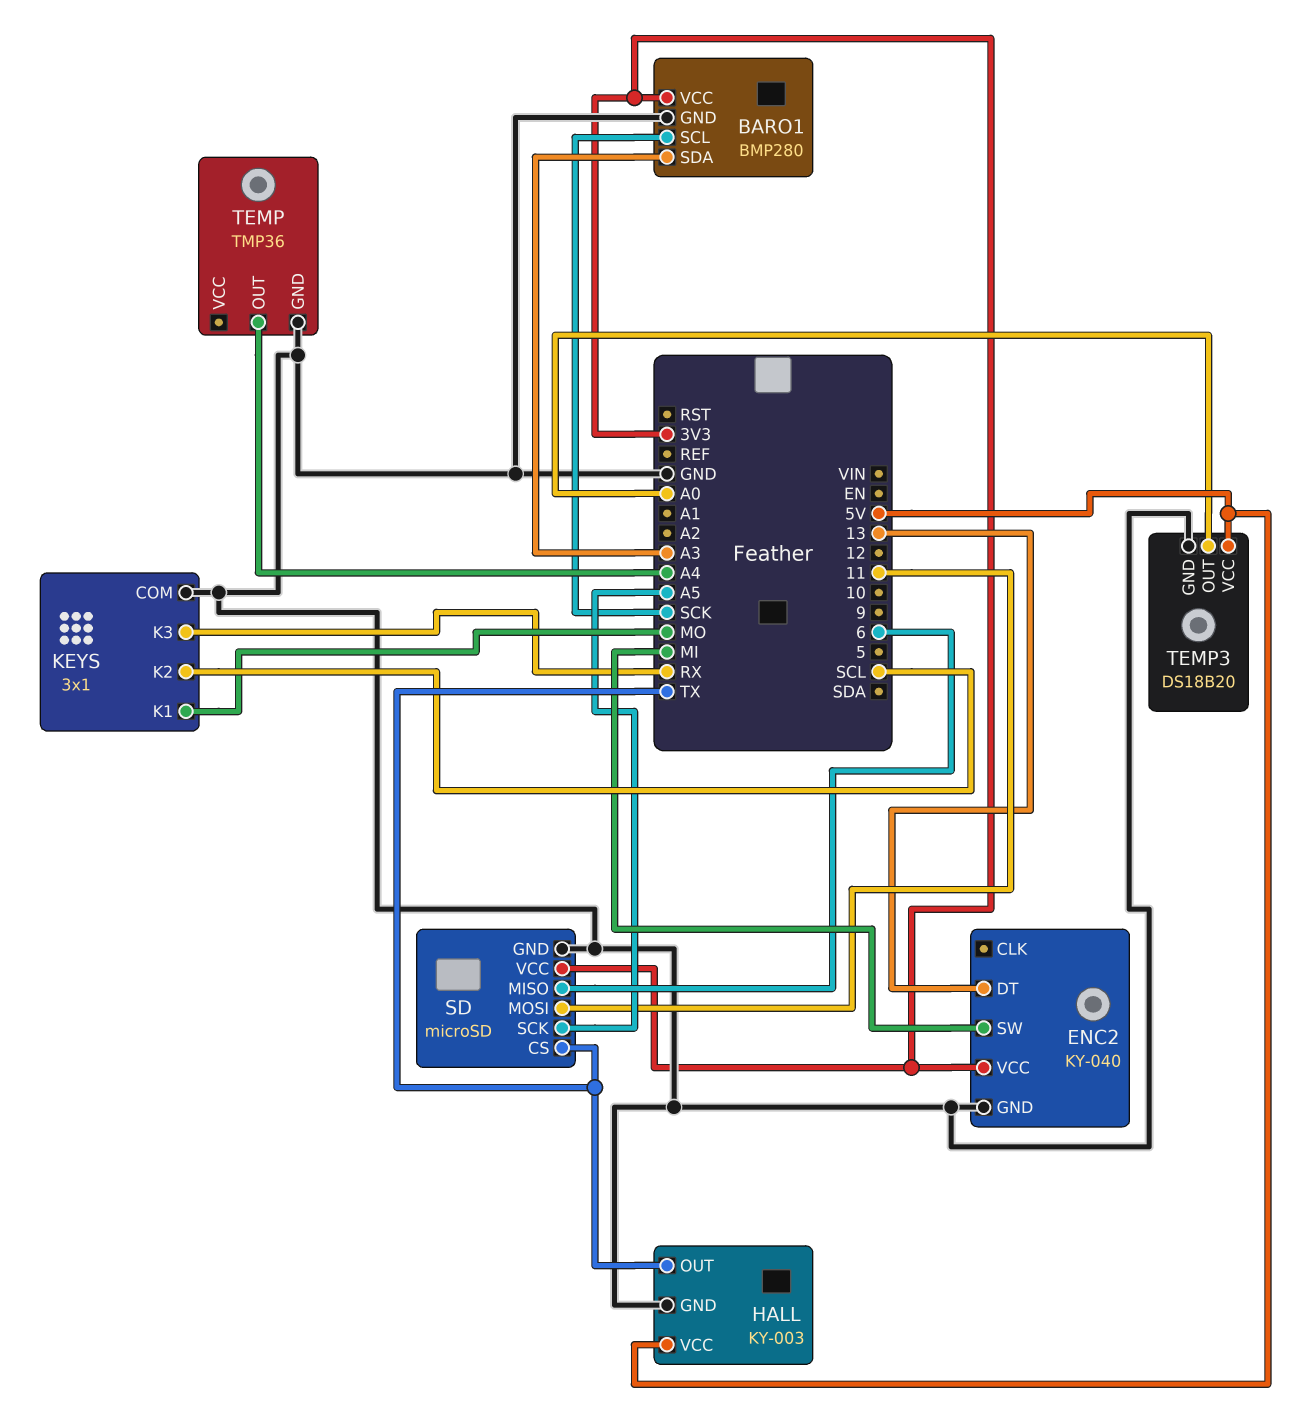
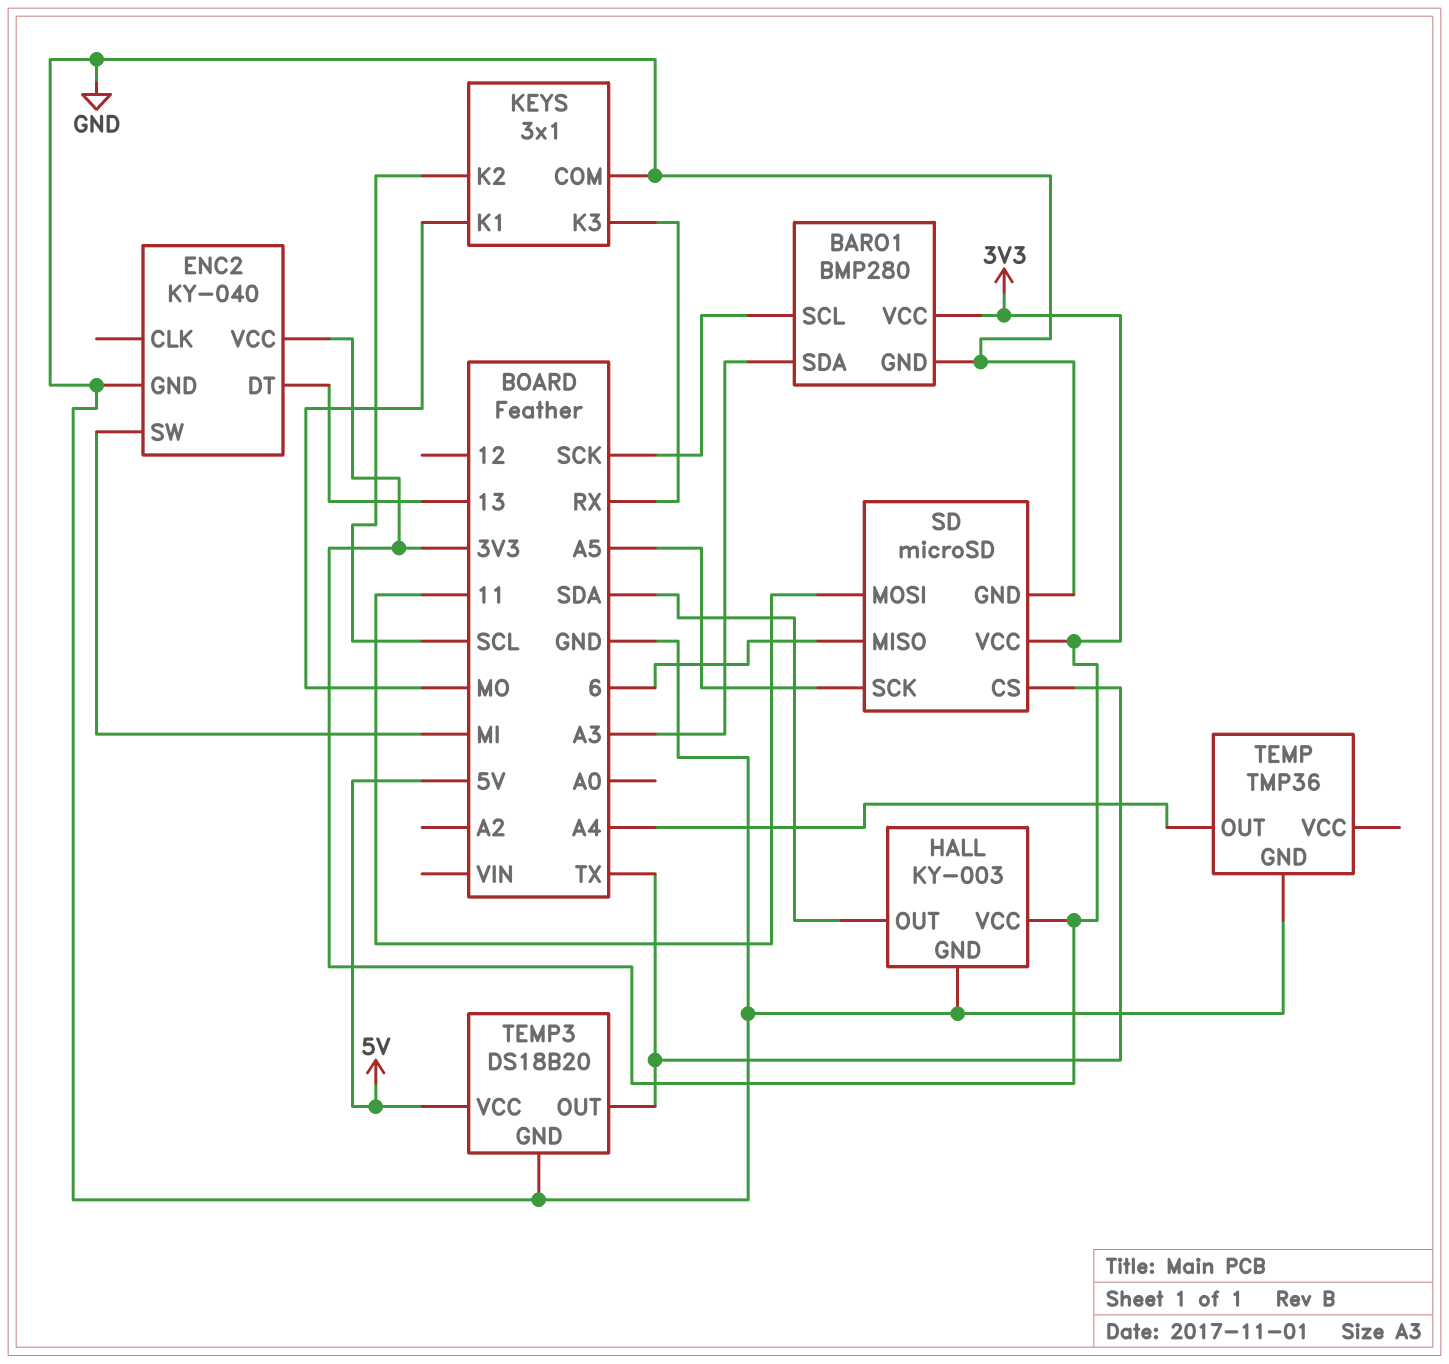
HALL pin OUT: TX -> SDA
HALL pin VCC: 5V -> 3V3
TEMP3 pin OUT: A0 -> TX

